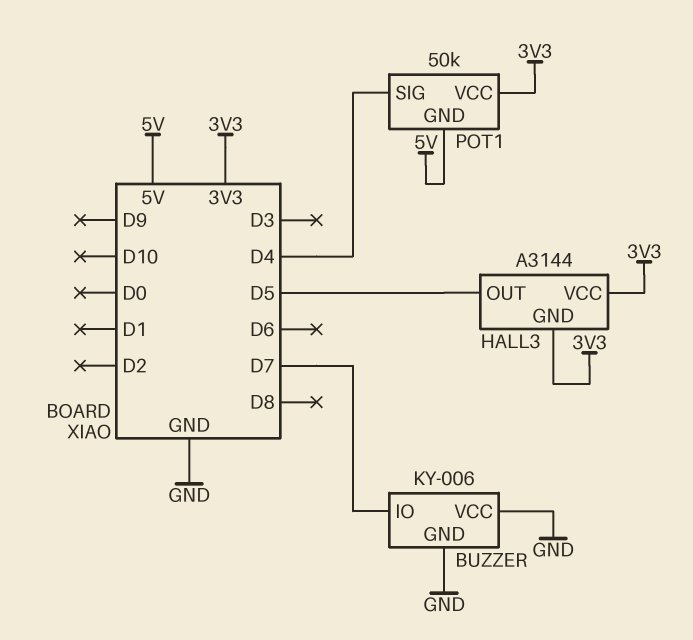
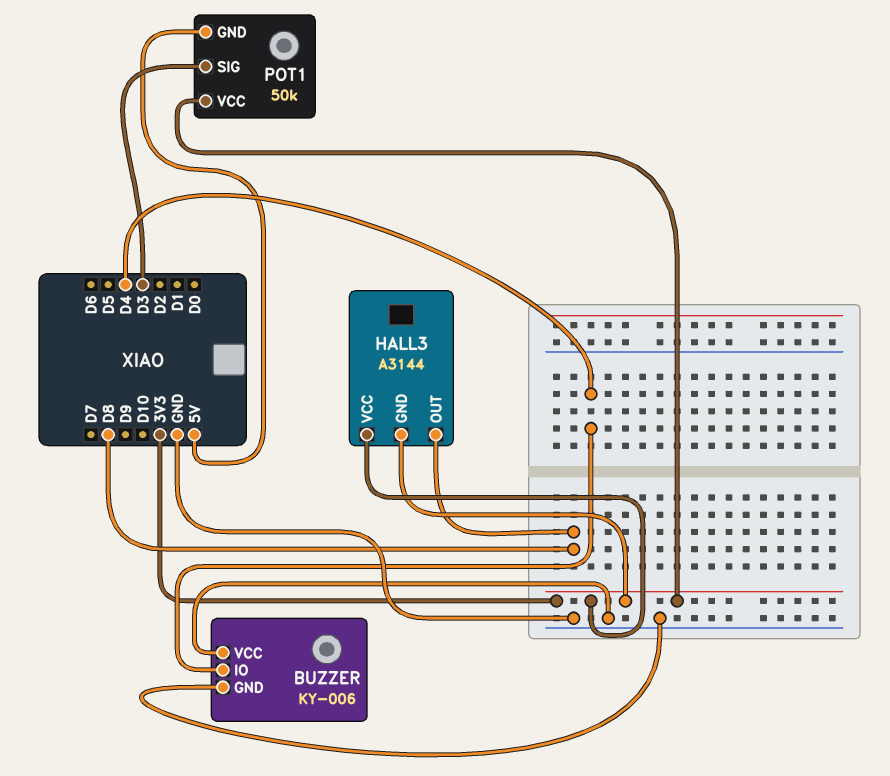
BUZZER pin IO: D7 -> D4
HALL3 pin OUT: D5 -> D8
POT1 pin SIG: D4 -> D3

